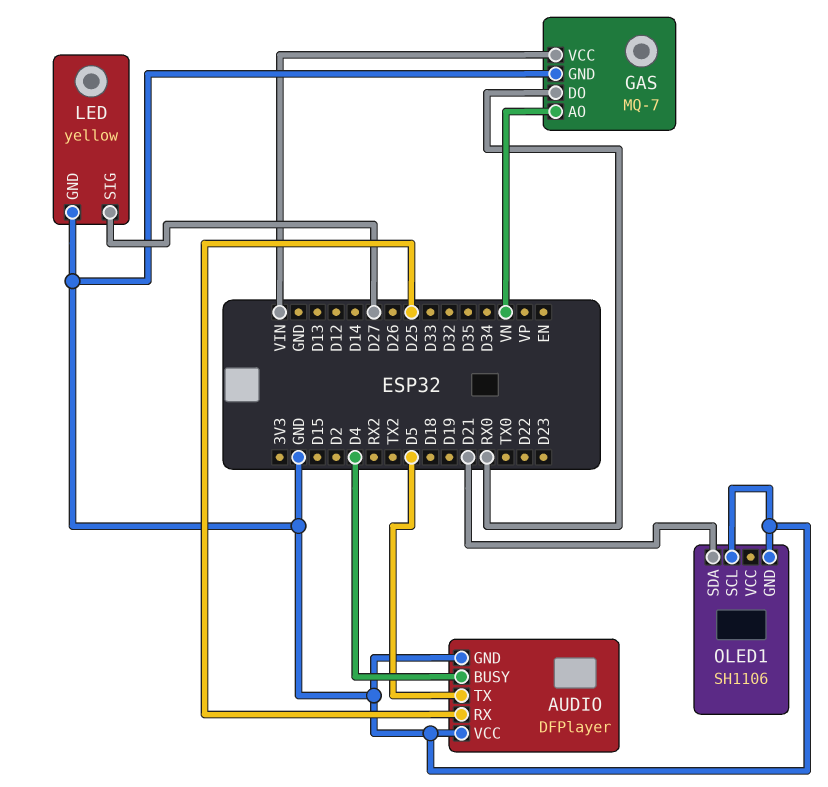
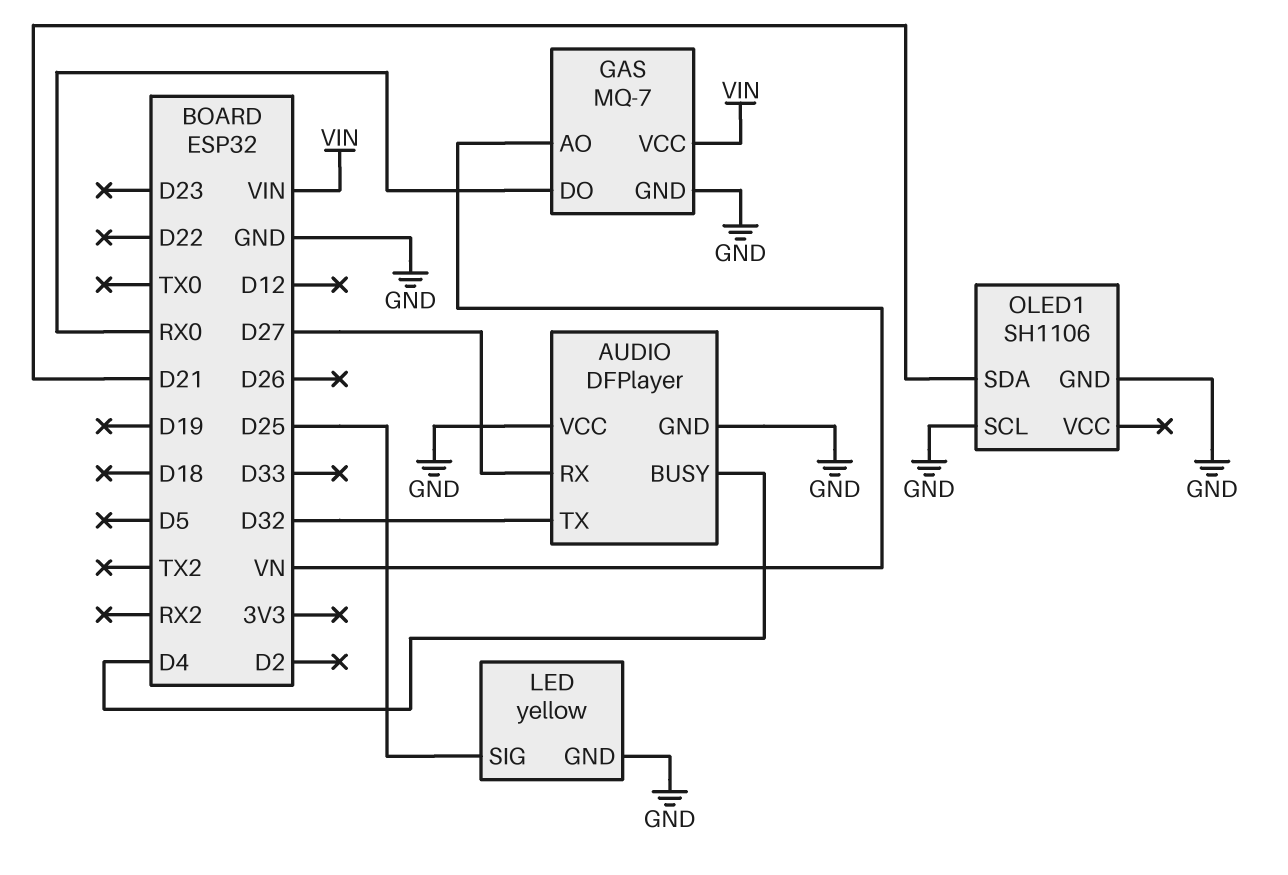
AUDIO pin RX: D25 -> D27
AUDIO pin TX: D5 -> D32
LED pin SIG: D27 -> D25

